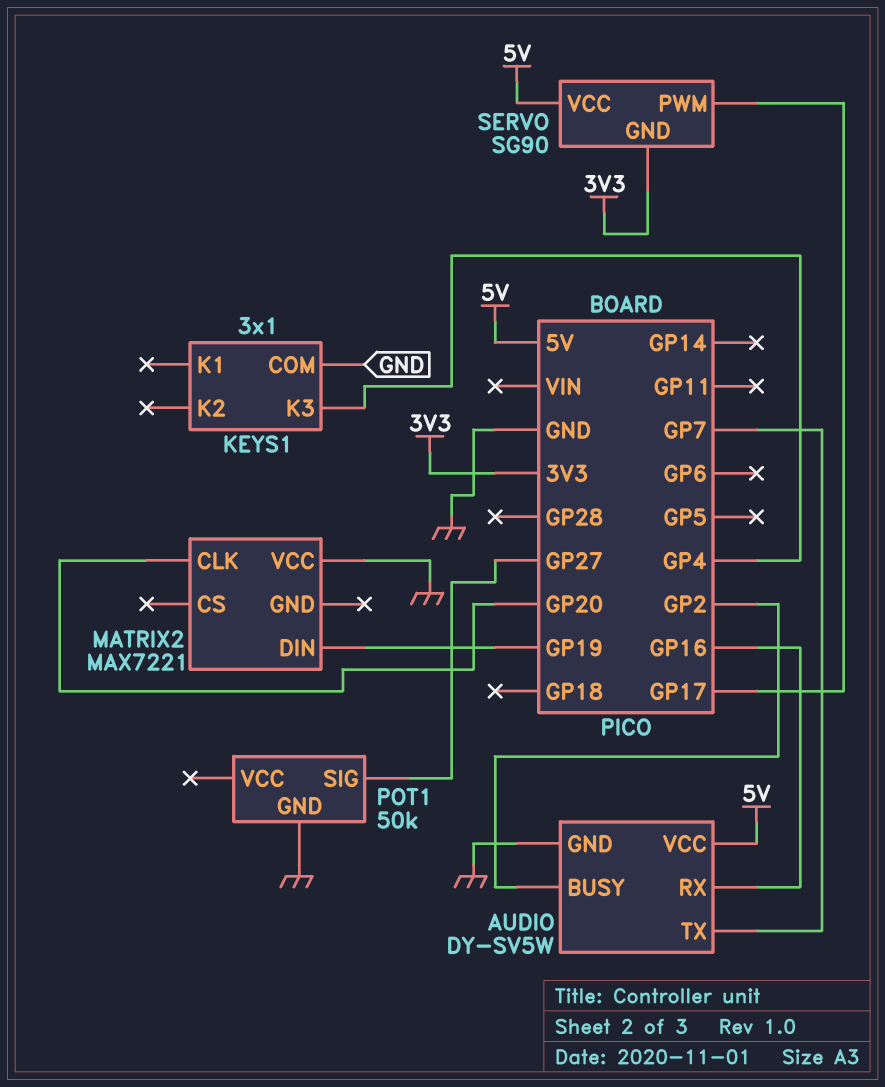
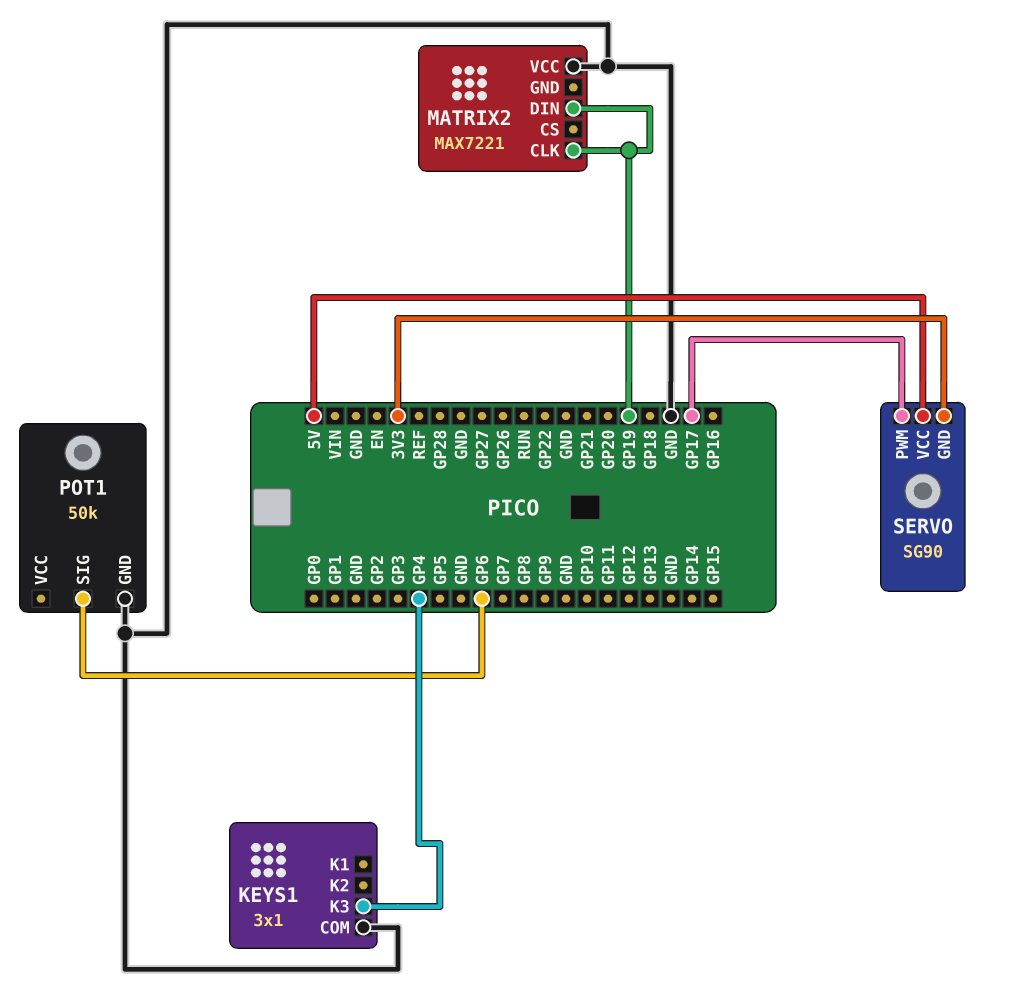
AUDIO: DY-SV5W -> none
AUDIO pin BUSY: GP2 -> none
AUDIO pin GND: GND -> none
AUDIO pin RX: GP16 -> none
AUDIO pin TX: GP7 -> none
AUDIO pin VCC: 5V -> none
MATRIX2 pin CLK: GP20 -> GP19
POT1 pin SIG: GP27 -> GP6

